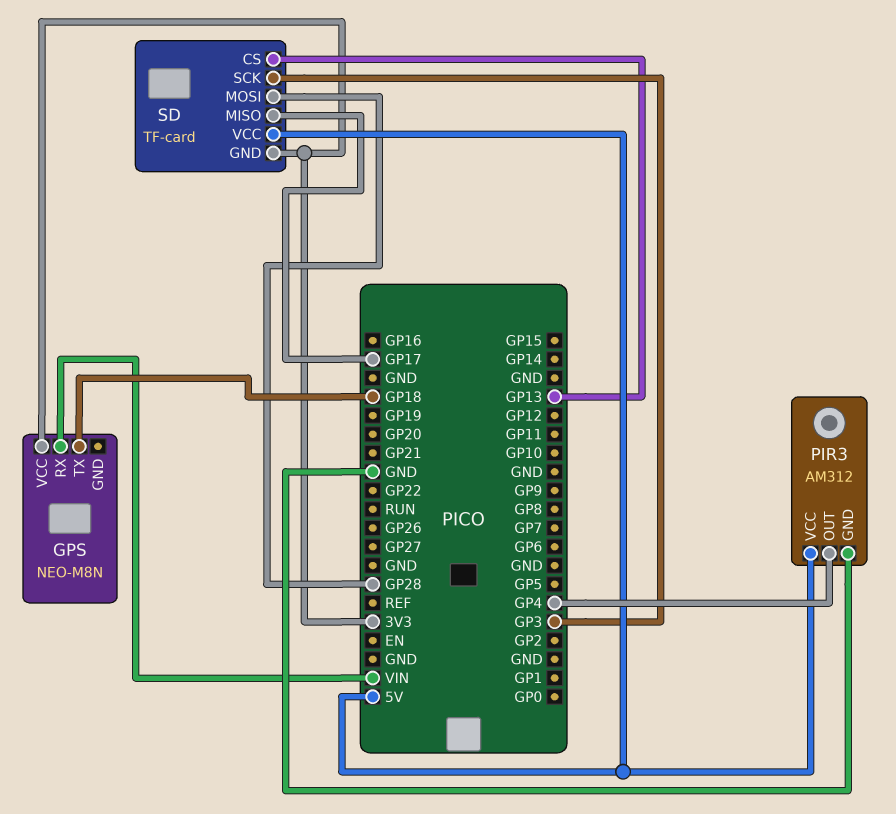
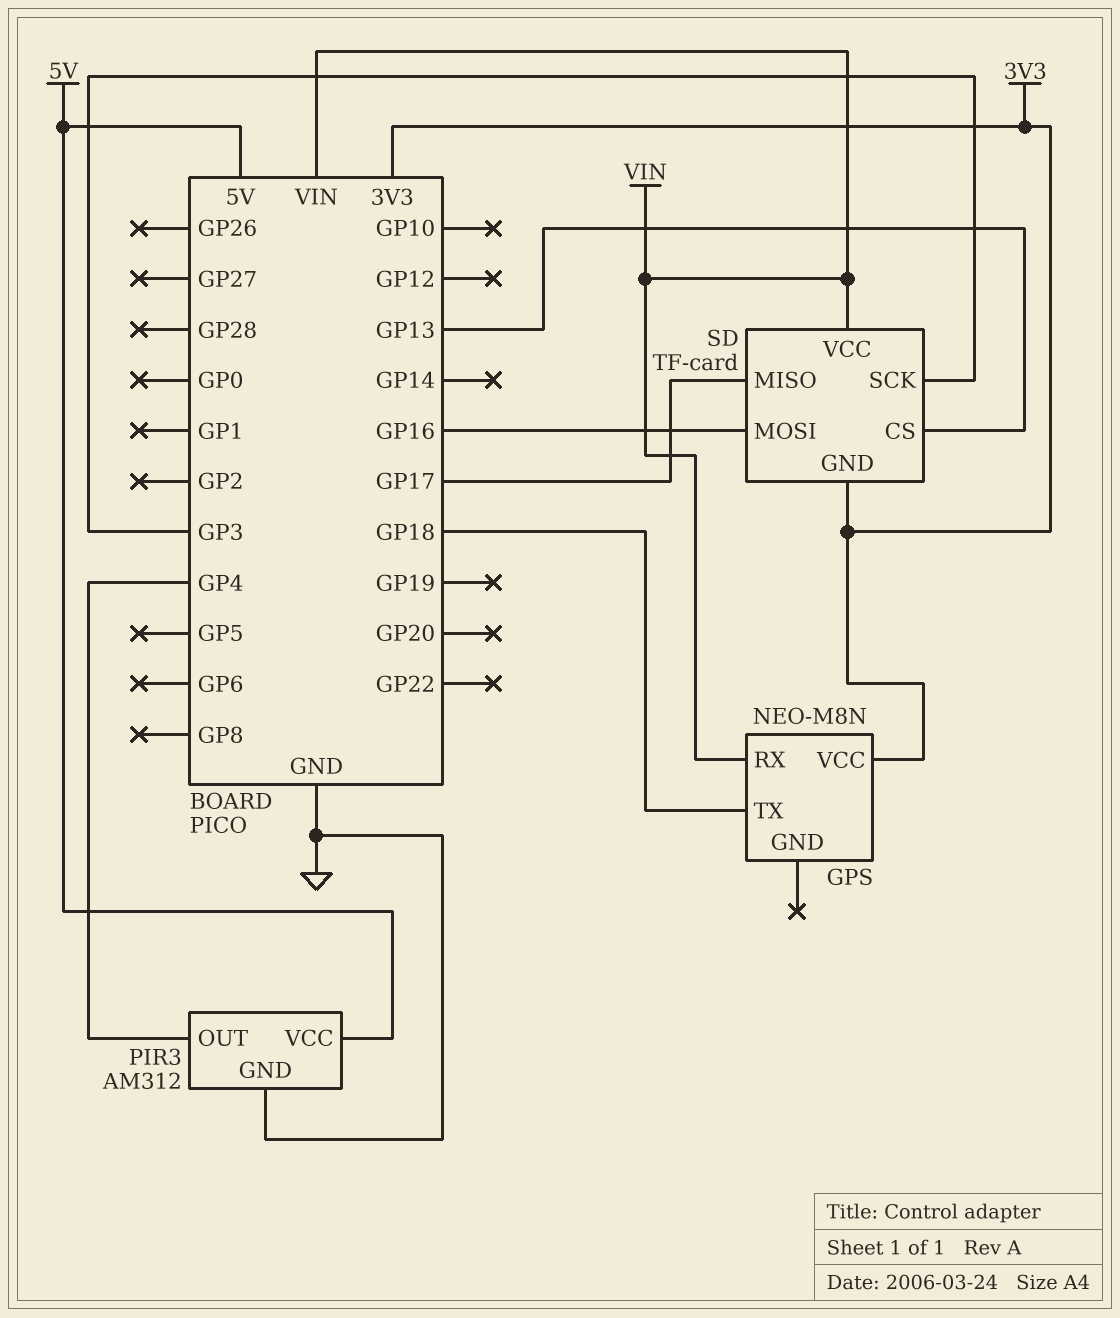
SD pin MOSI: GP28 -> GP16
SD pin VCC: 5V -> VIN

